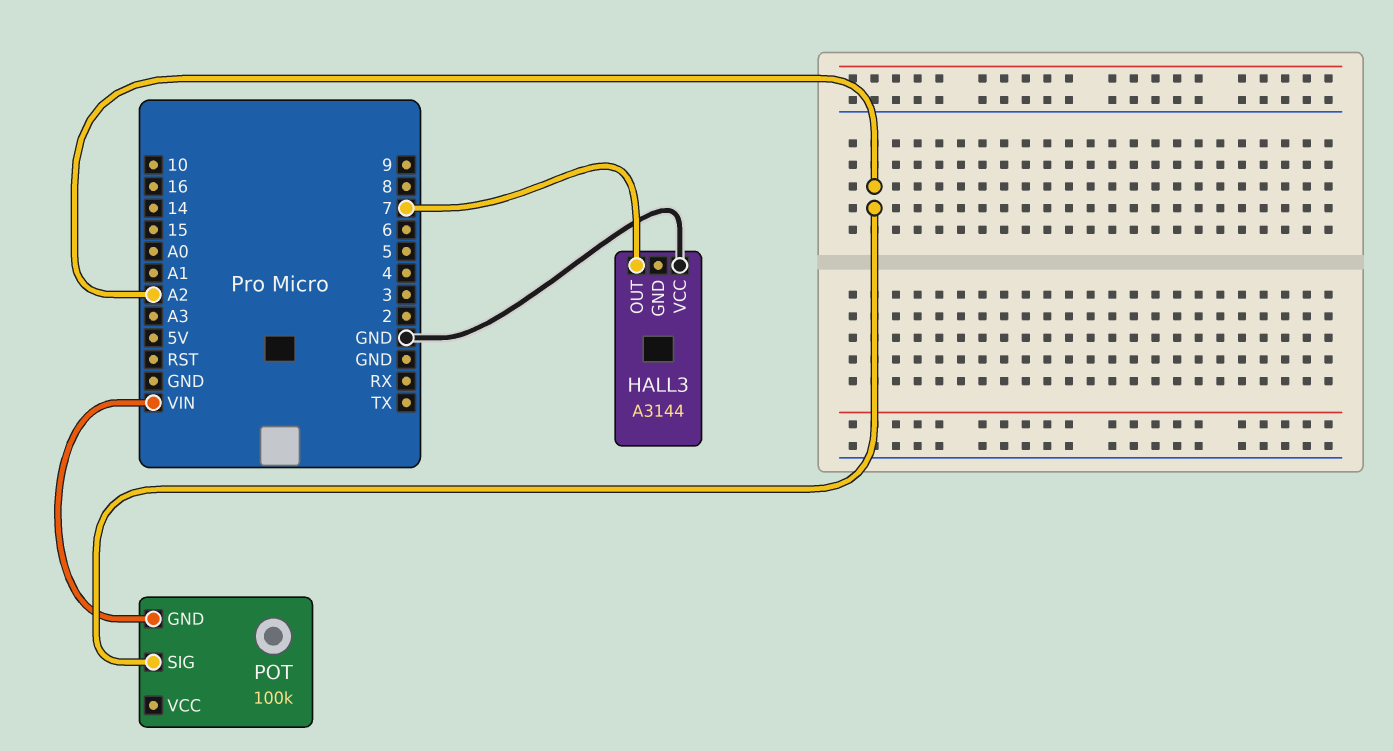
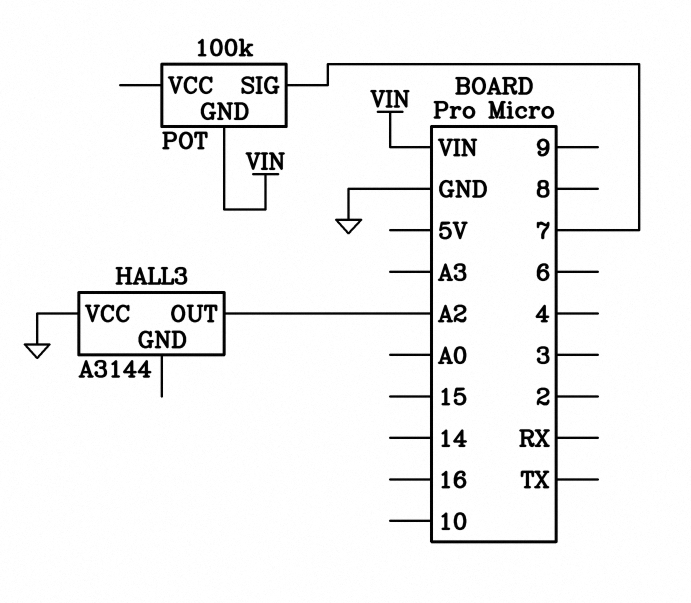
HALL3 pin OUT: 7 -> A2
POT pin SIG: A2 -> 7

